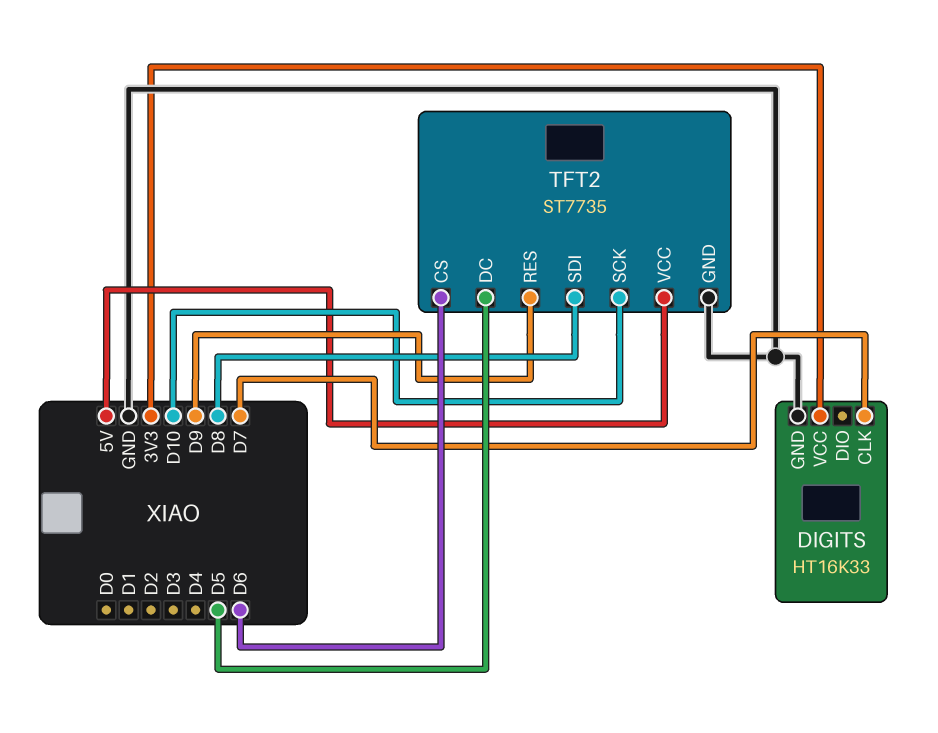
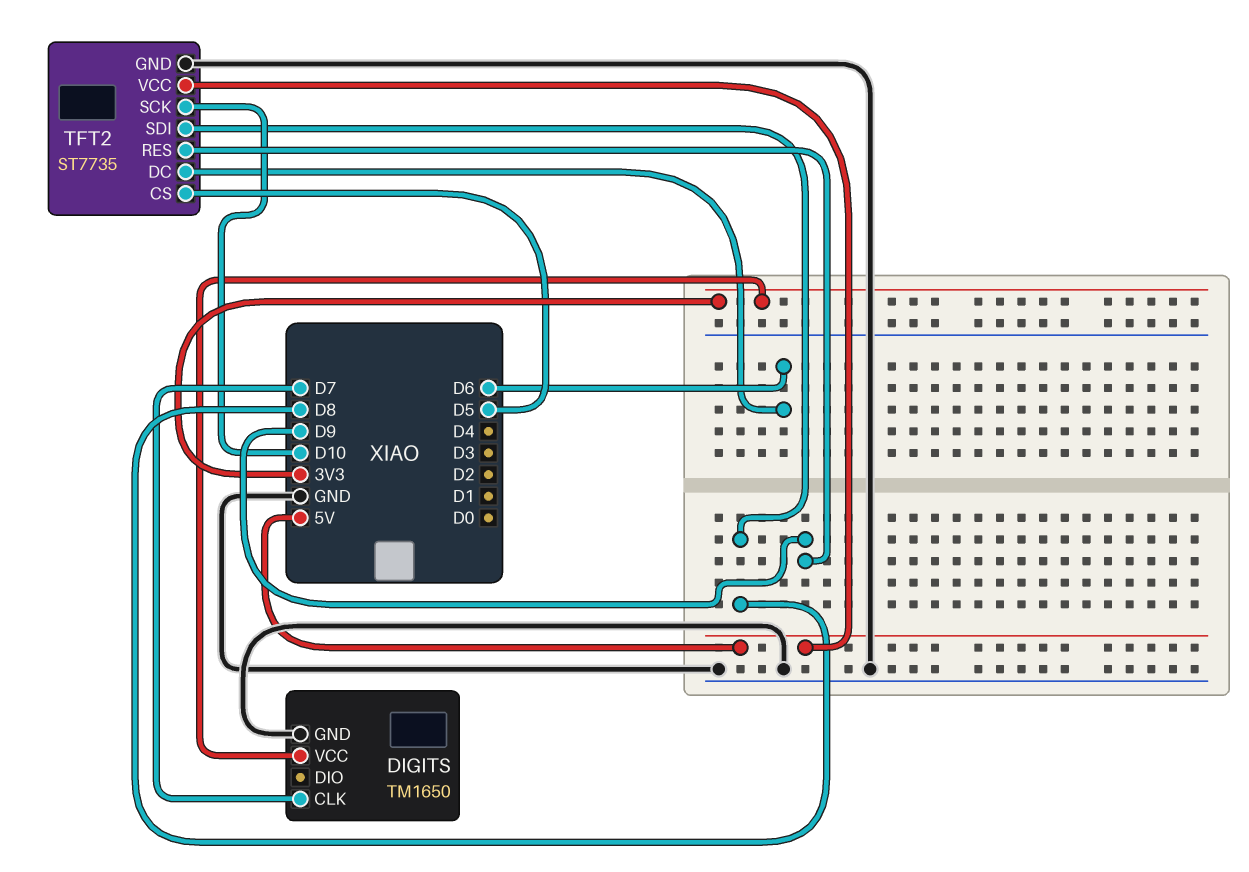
DIGITS: HT16K33 -> TM1650
TFT2 pin CS: D6 -> D5
TFT2 pin DC: D5 -> D6

